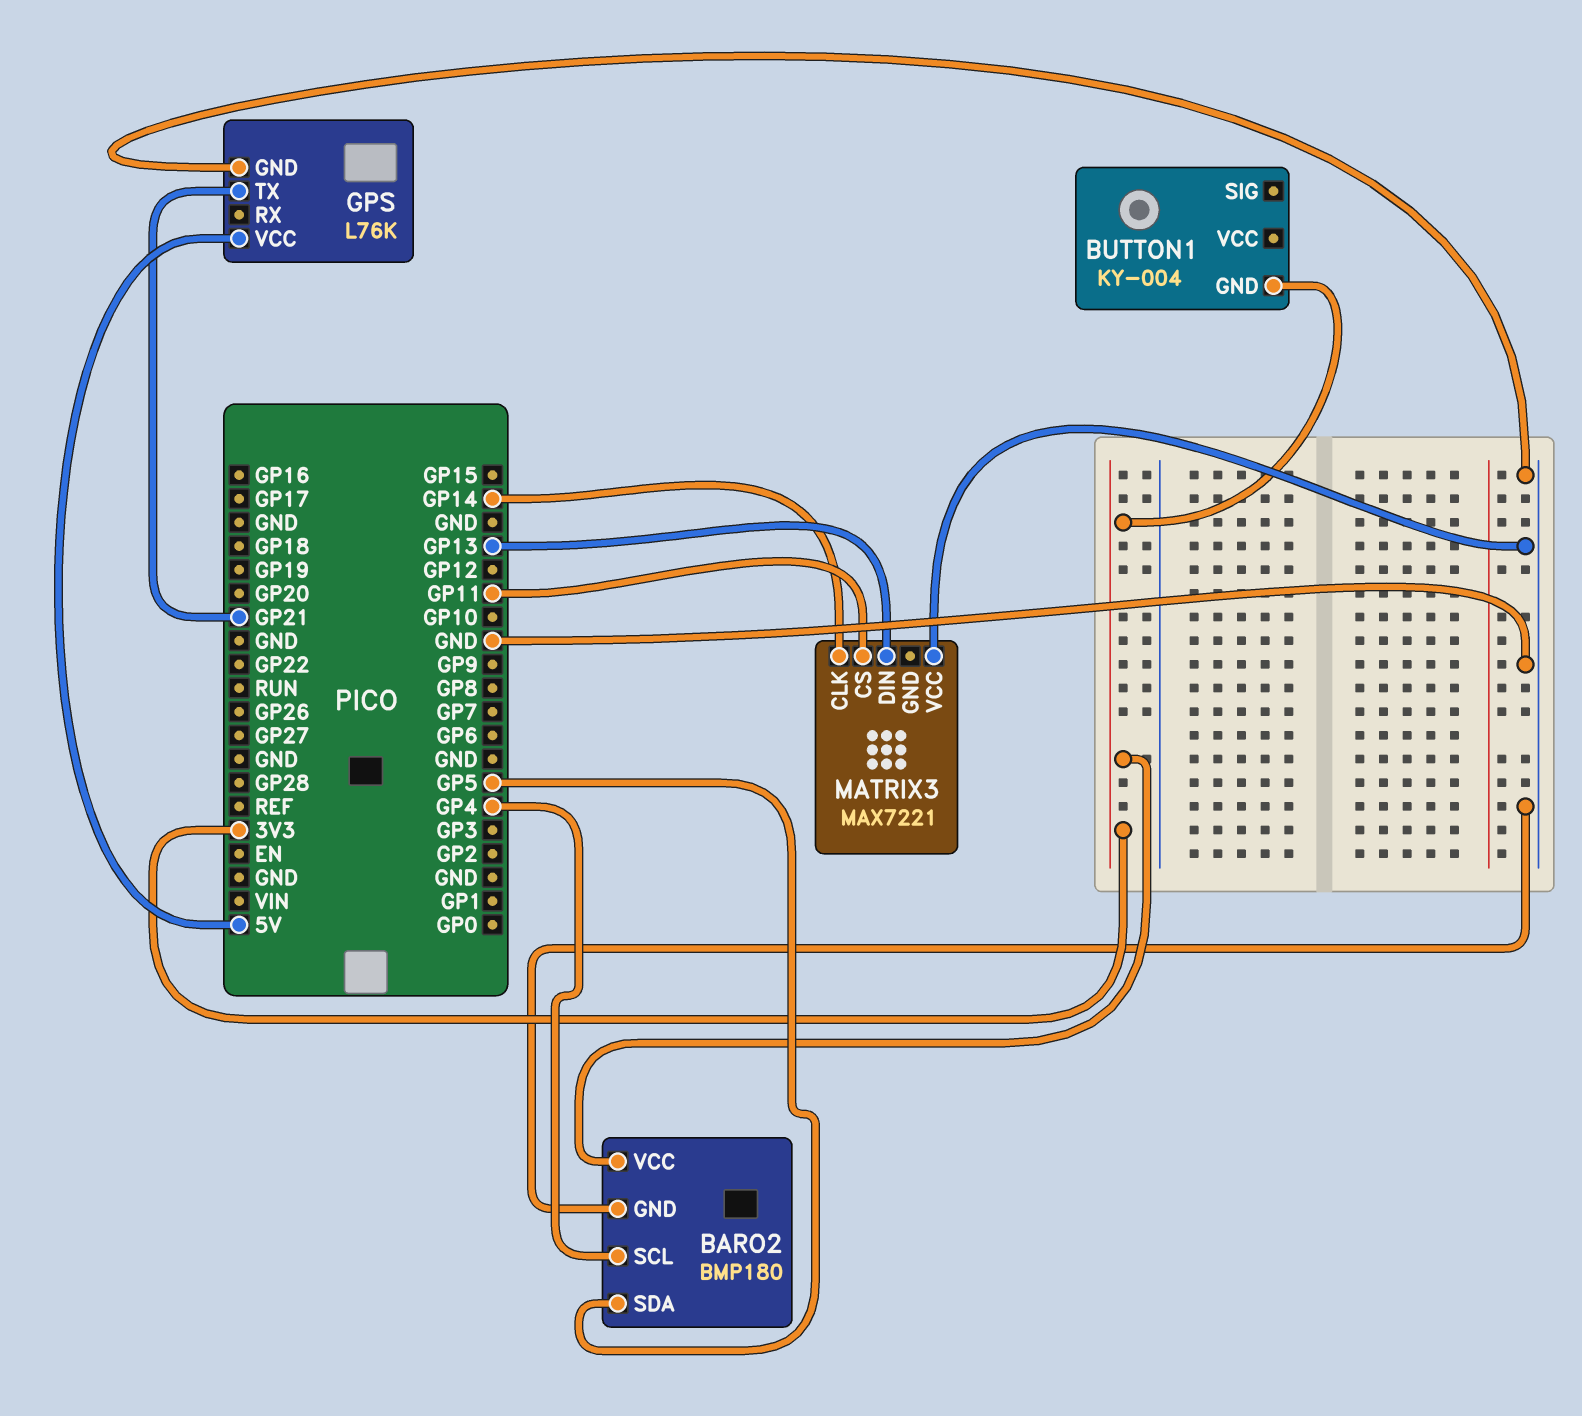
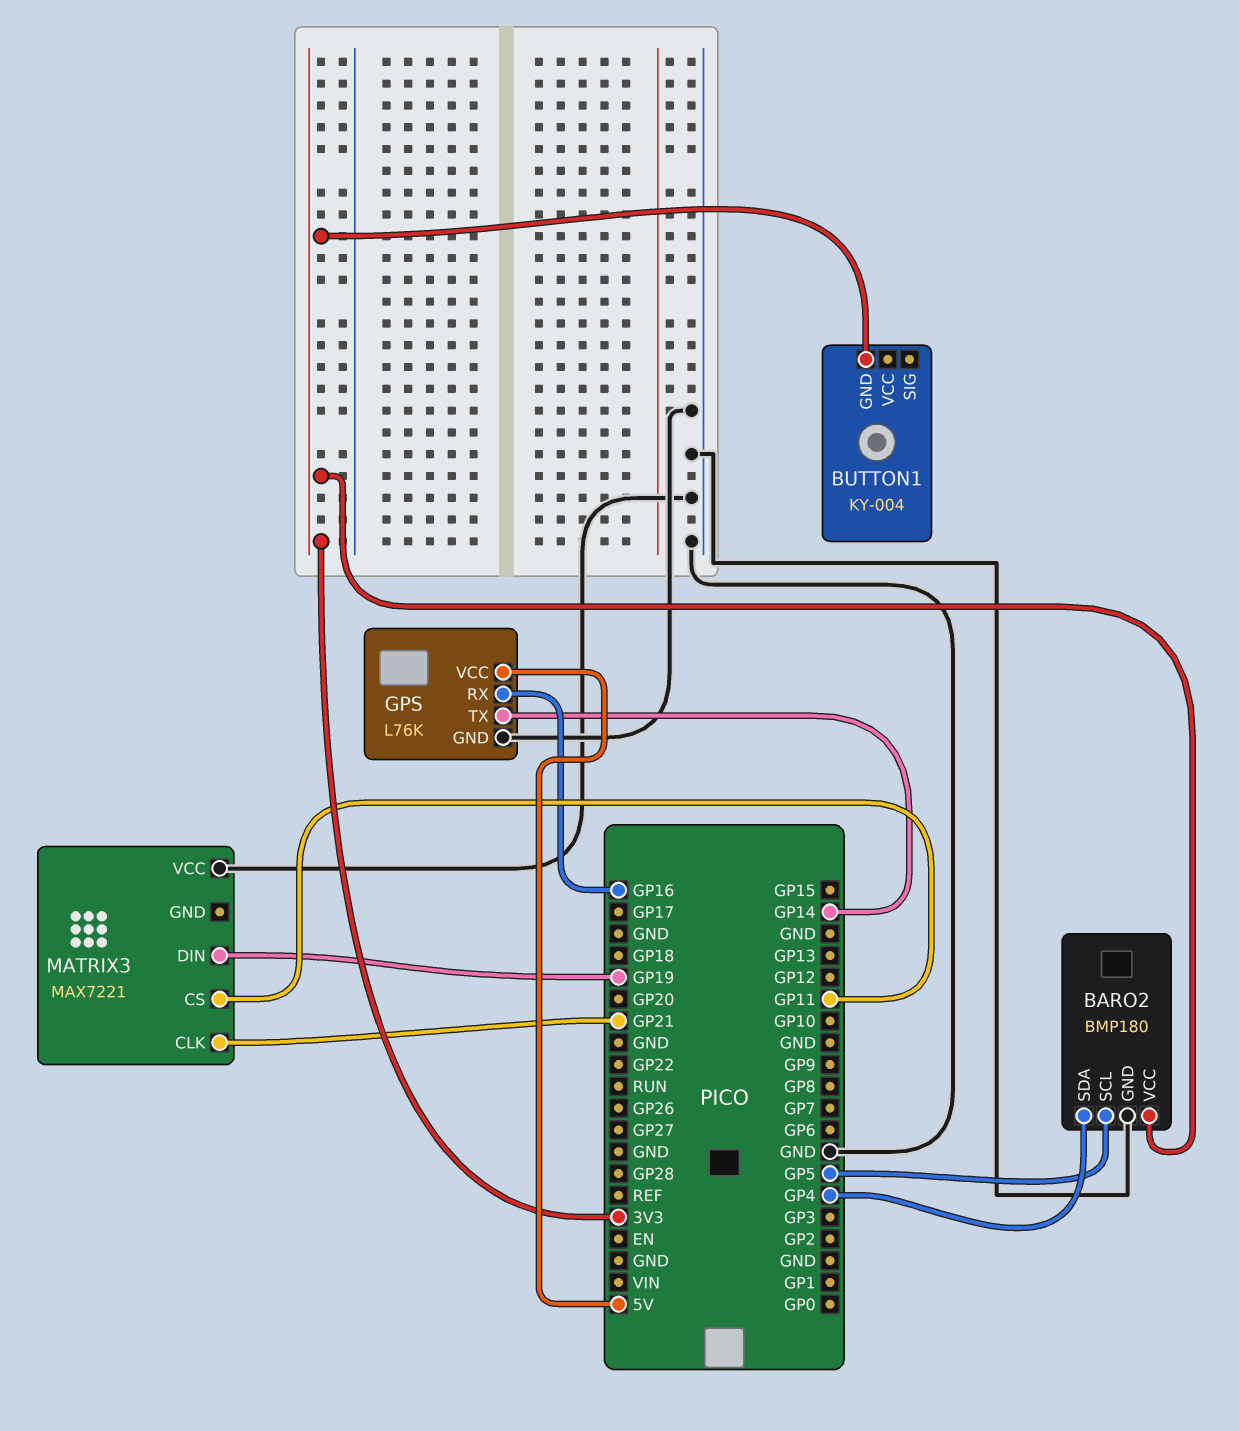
BARO2 pin SCL: GP4 -> GP5
BARO2 pin SDA: GP5 -> GP4
GPS pin RX: none -> GP16
GPS pin TX: GP21 -> GP14
MATRIX3 pin CLK: GP14 -> GP21
MATRIX3 pin DIN: GP13 -> GP19

